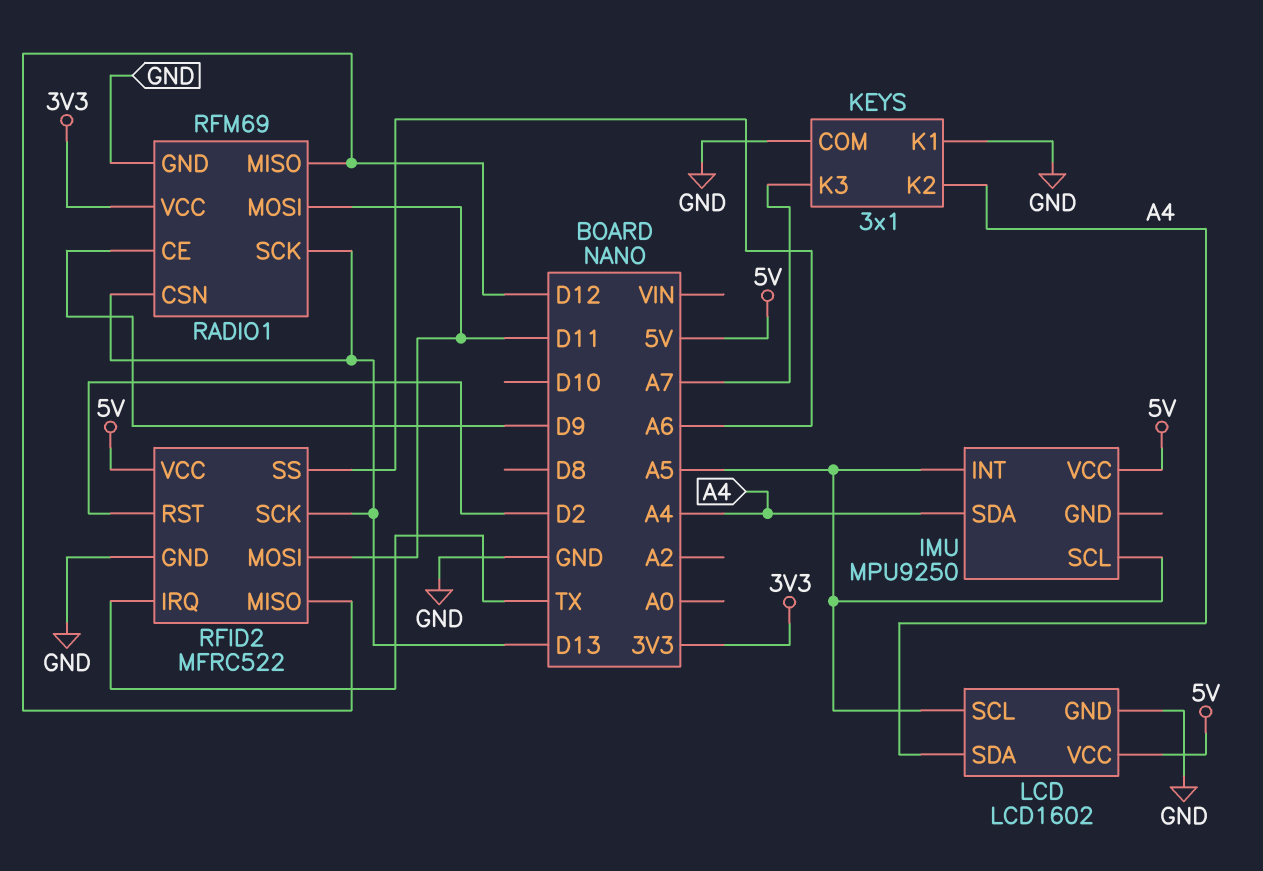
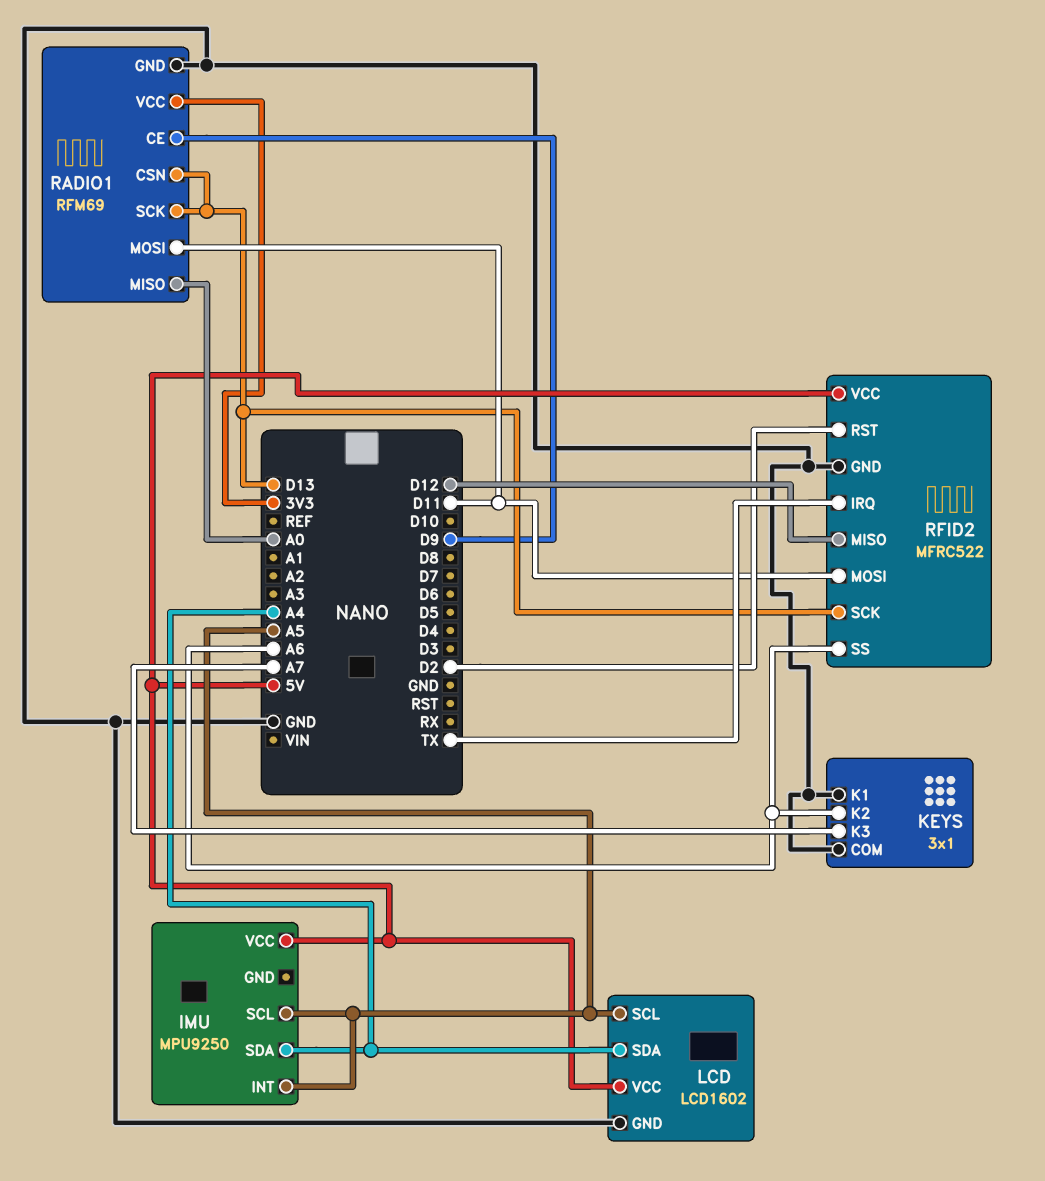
KEYS pin K2: A4 -> A6
RADIO1 pin MISO: D12 -> A0

